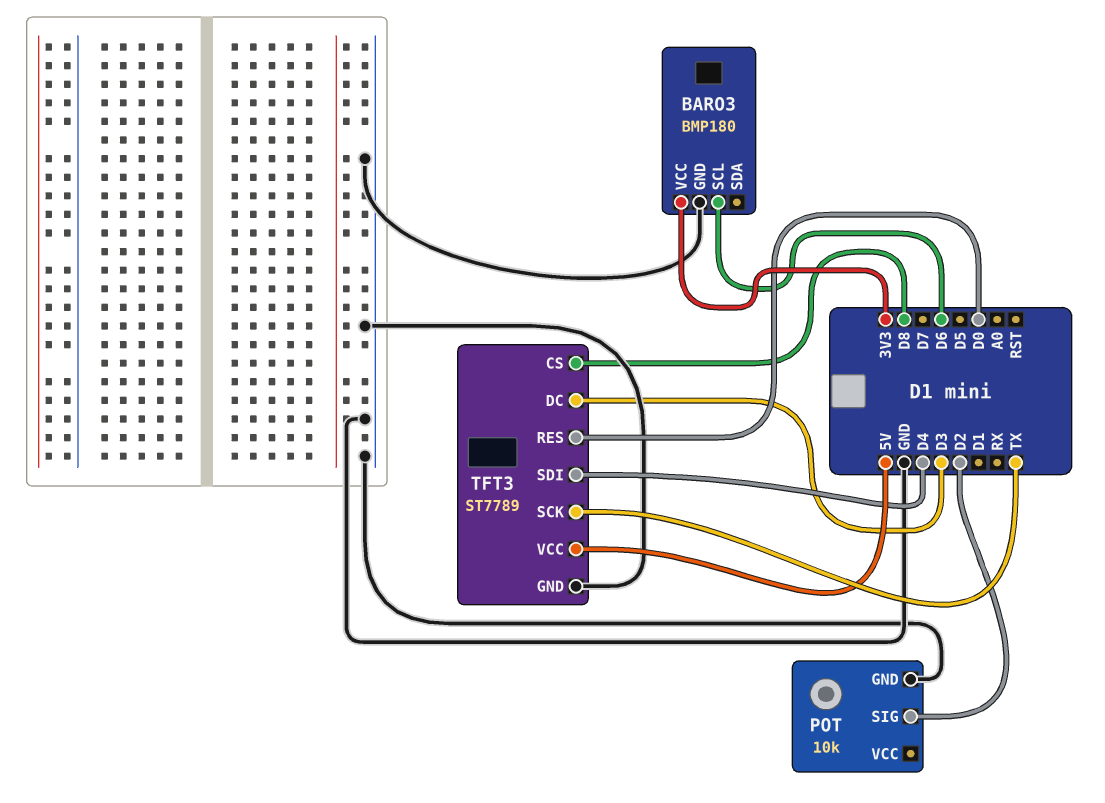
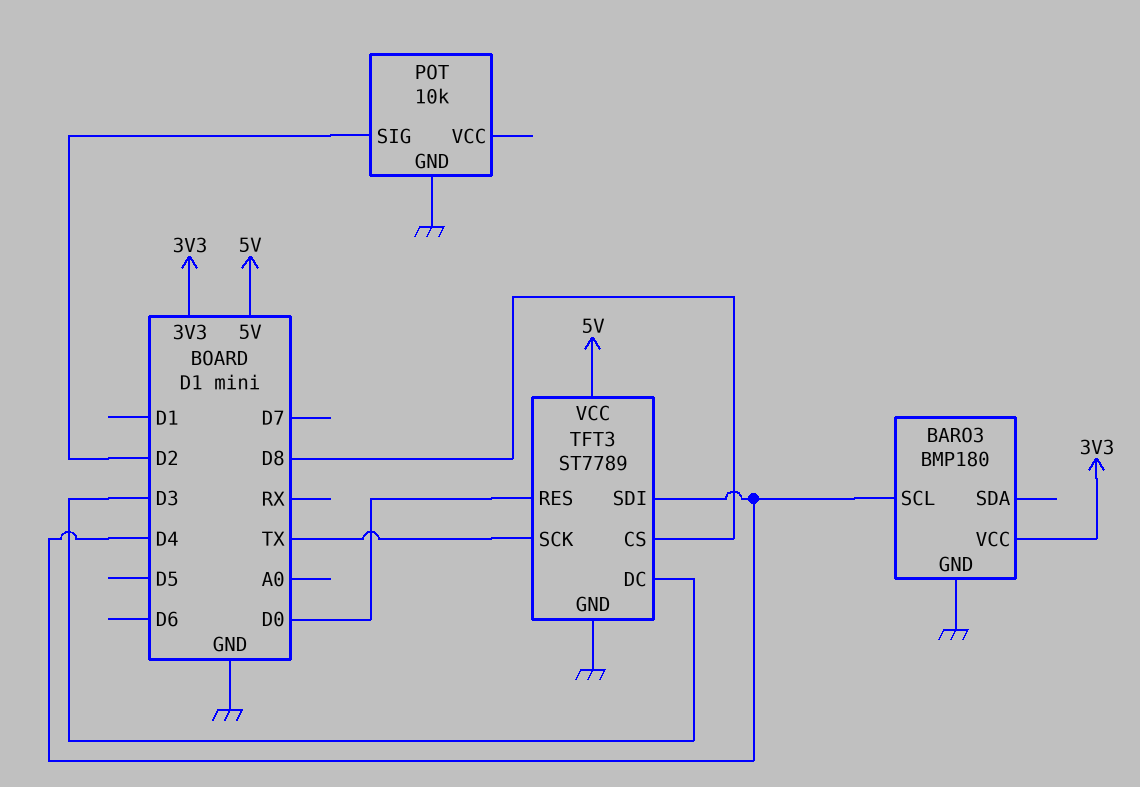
BARO3 pin SCL: D6 -> D4

